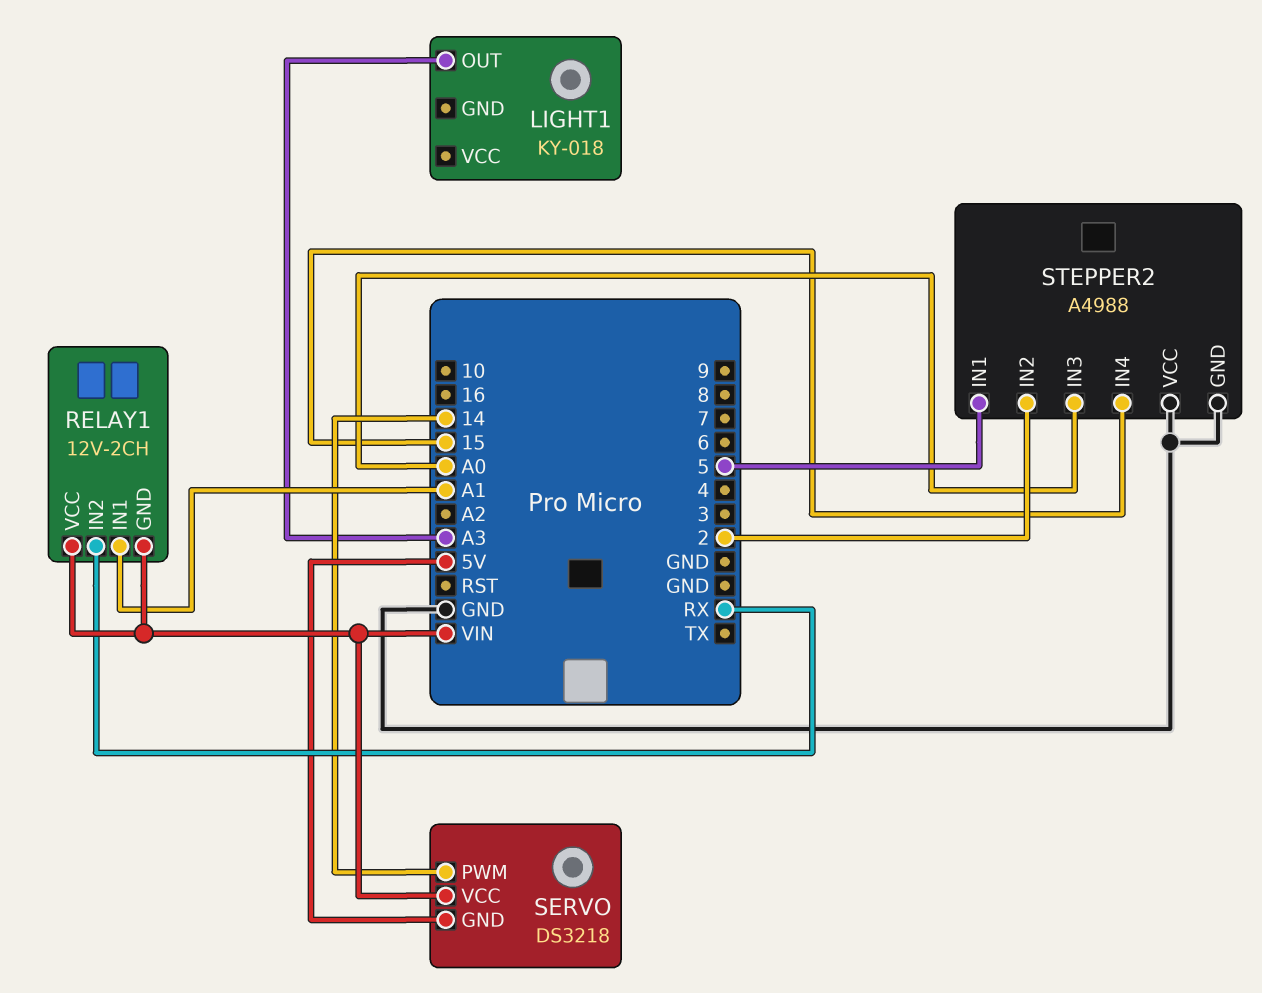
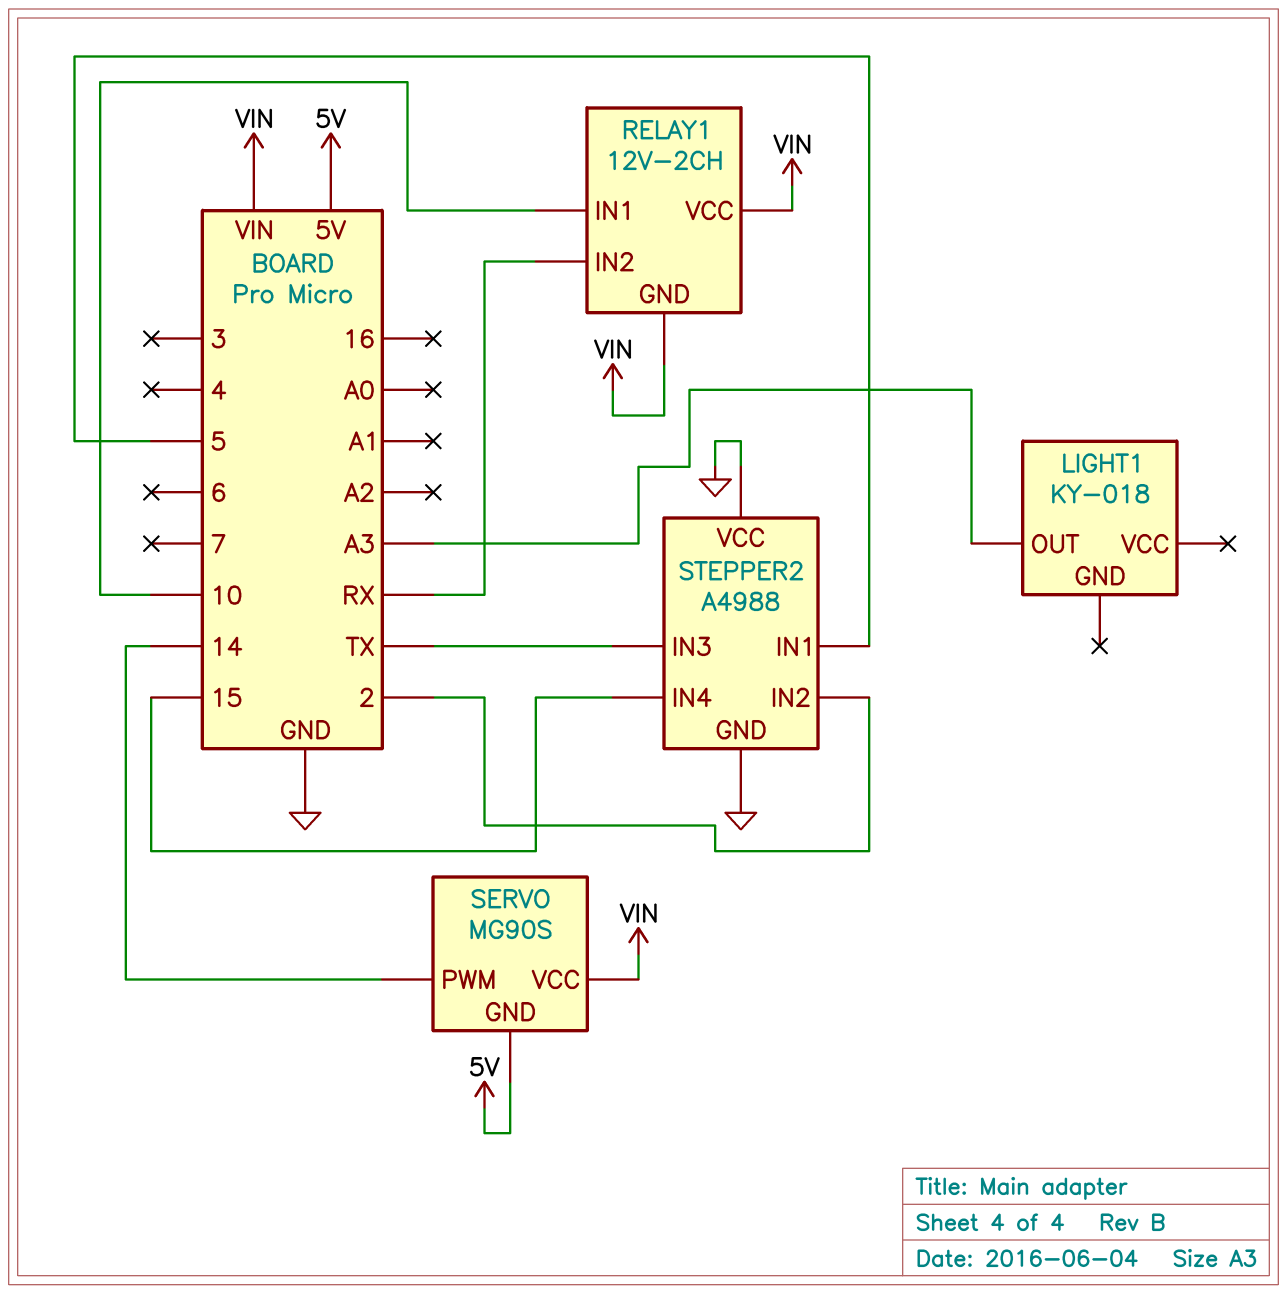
RELAY1 pin IN1: A1 -> 10
SERVO: DS3218 -> MG90S
STEPPER2 pin IN3: A0 -> TX

